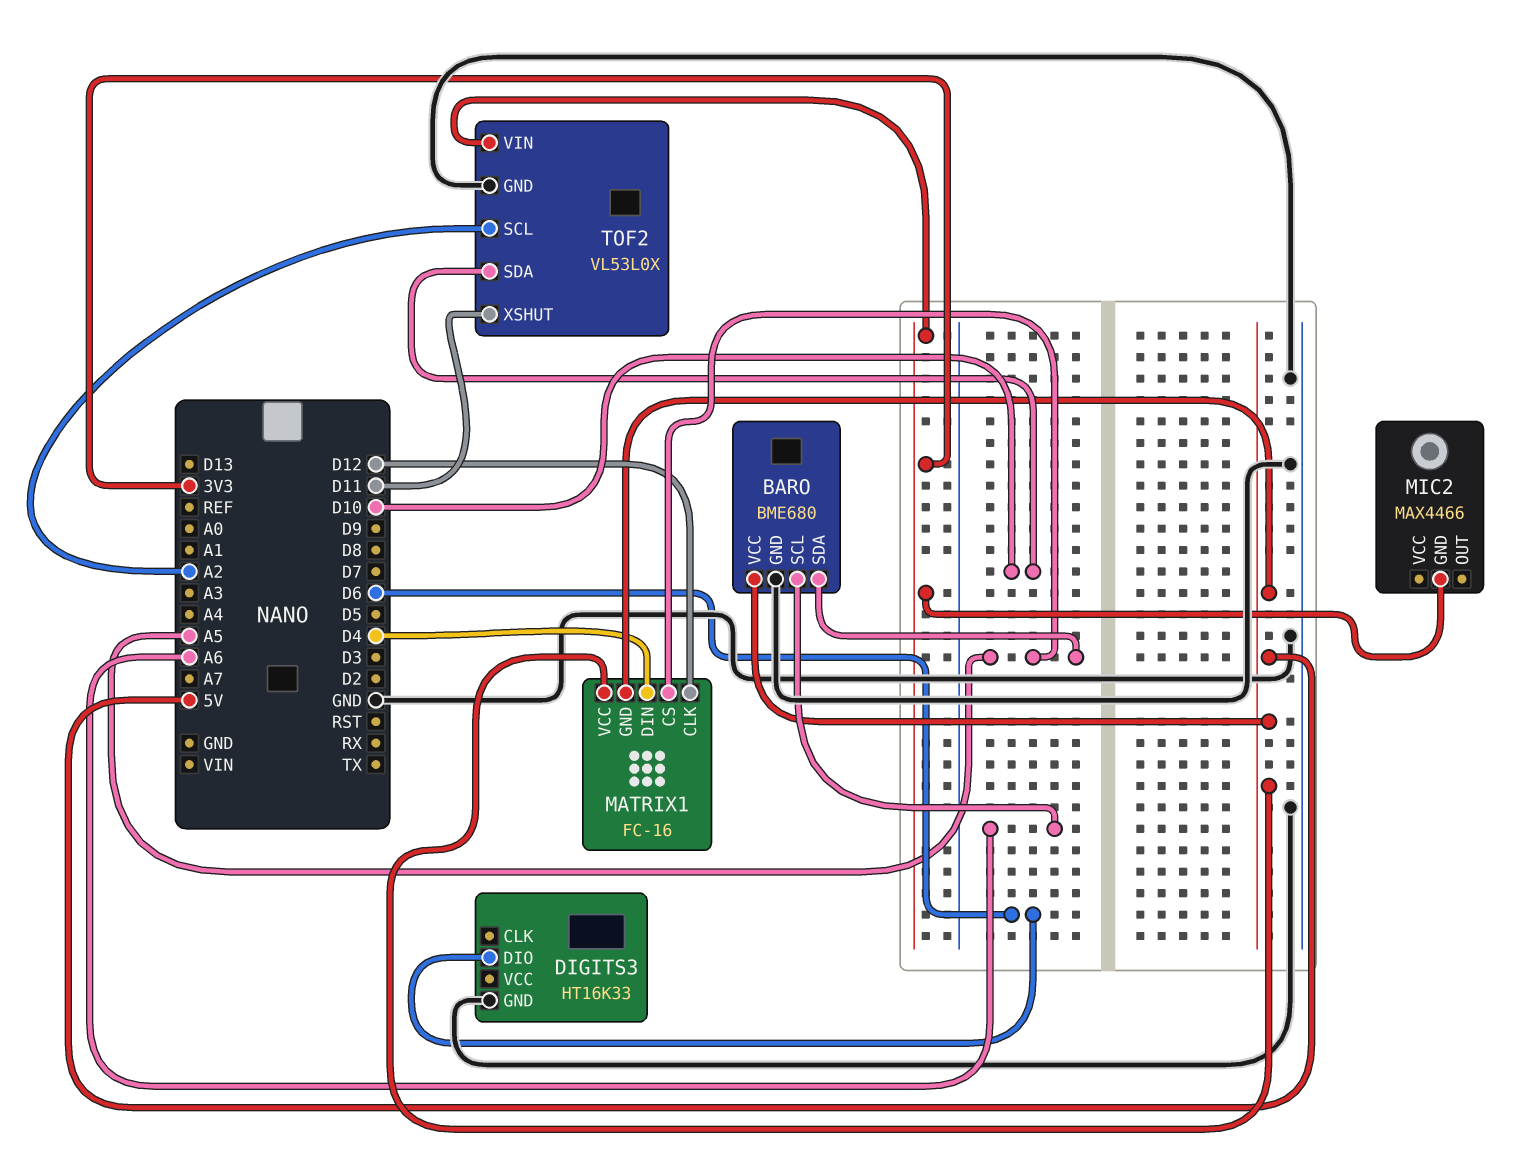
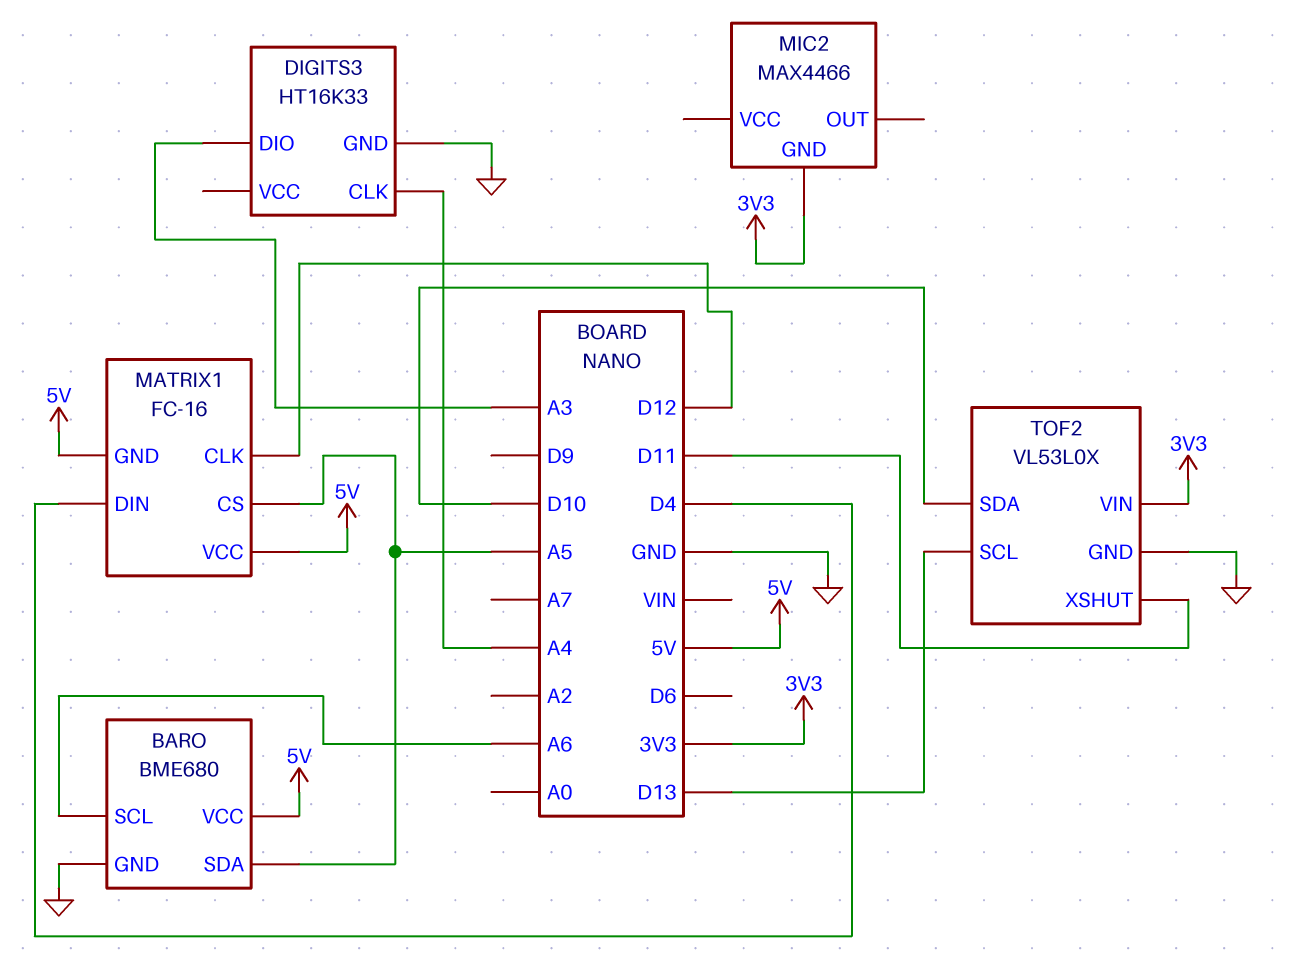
DIGITS3 pin CLK: none -> A4
DIGITS3 pin DIO: D6 -> A3
TOF2 pin SCL: A2 -> D13

